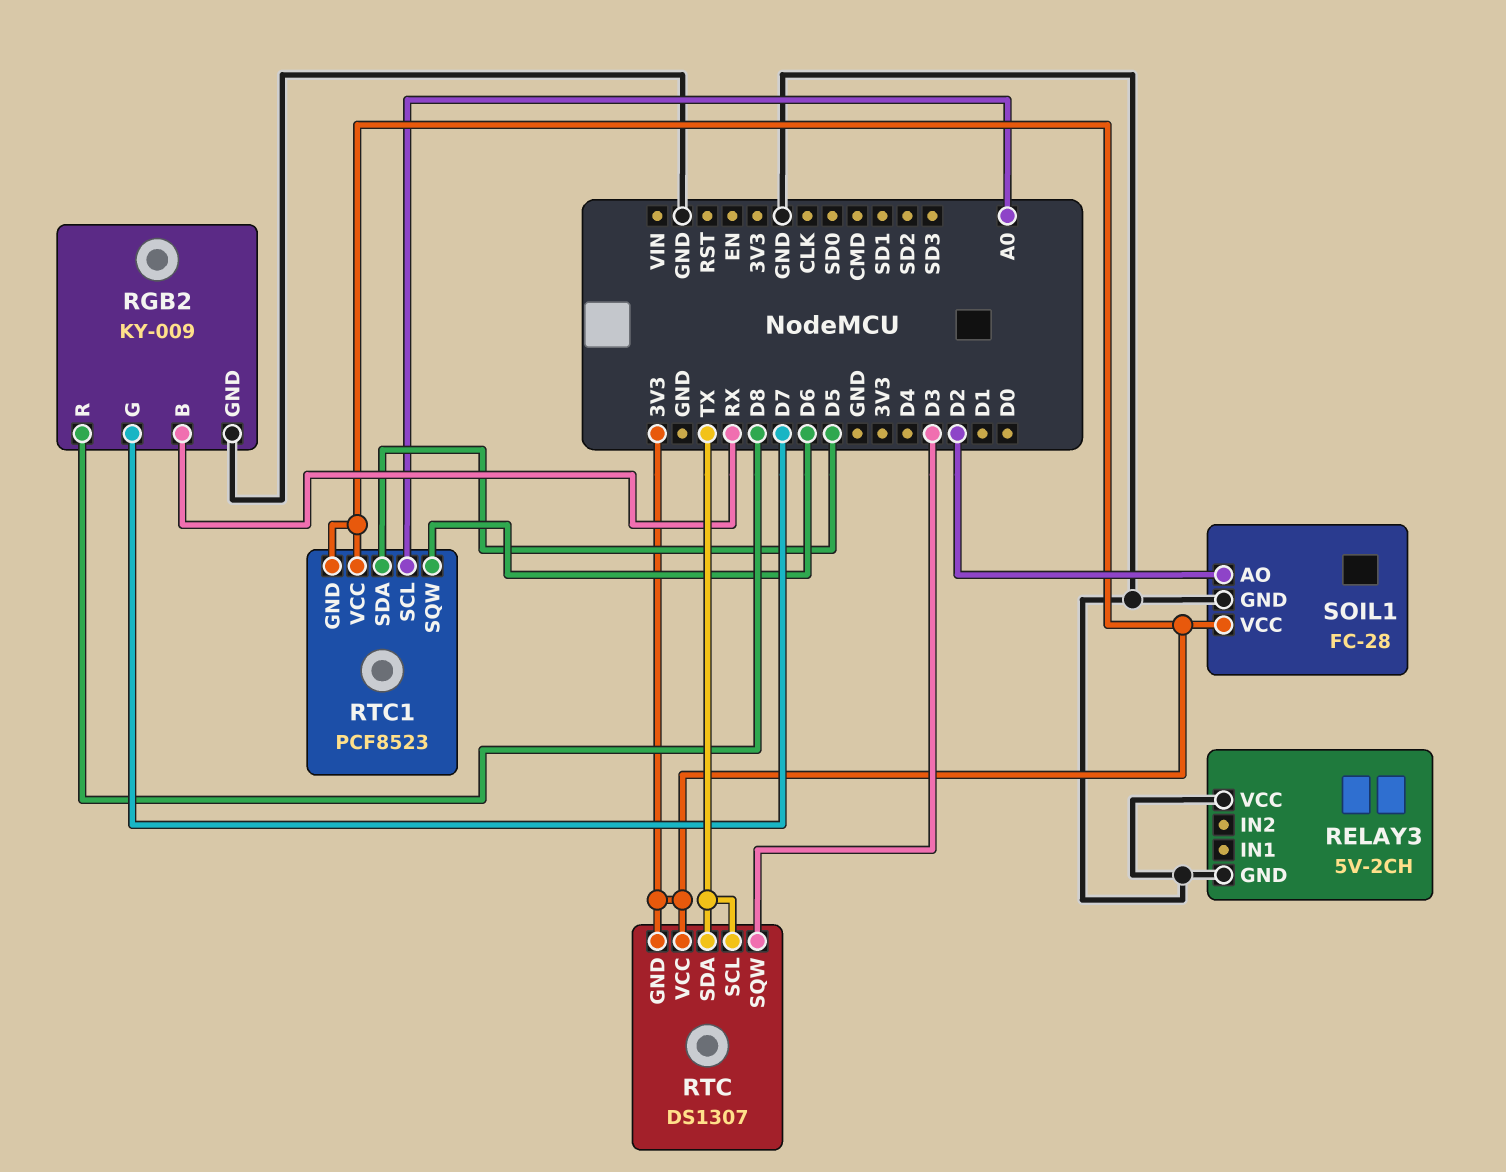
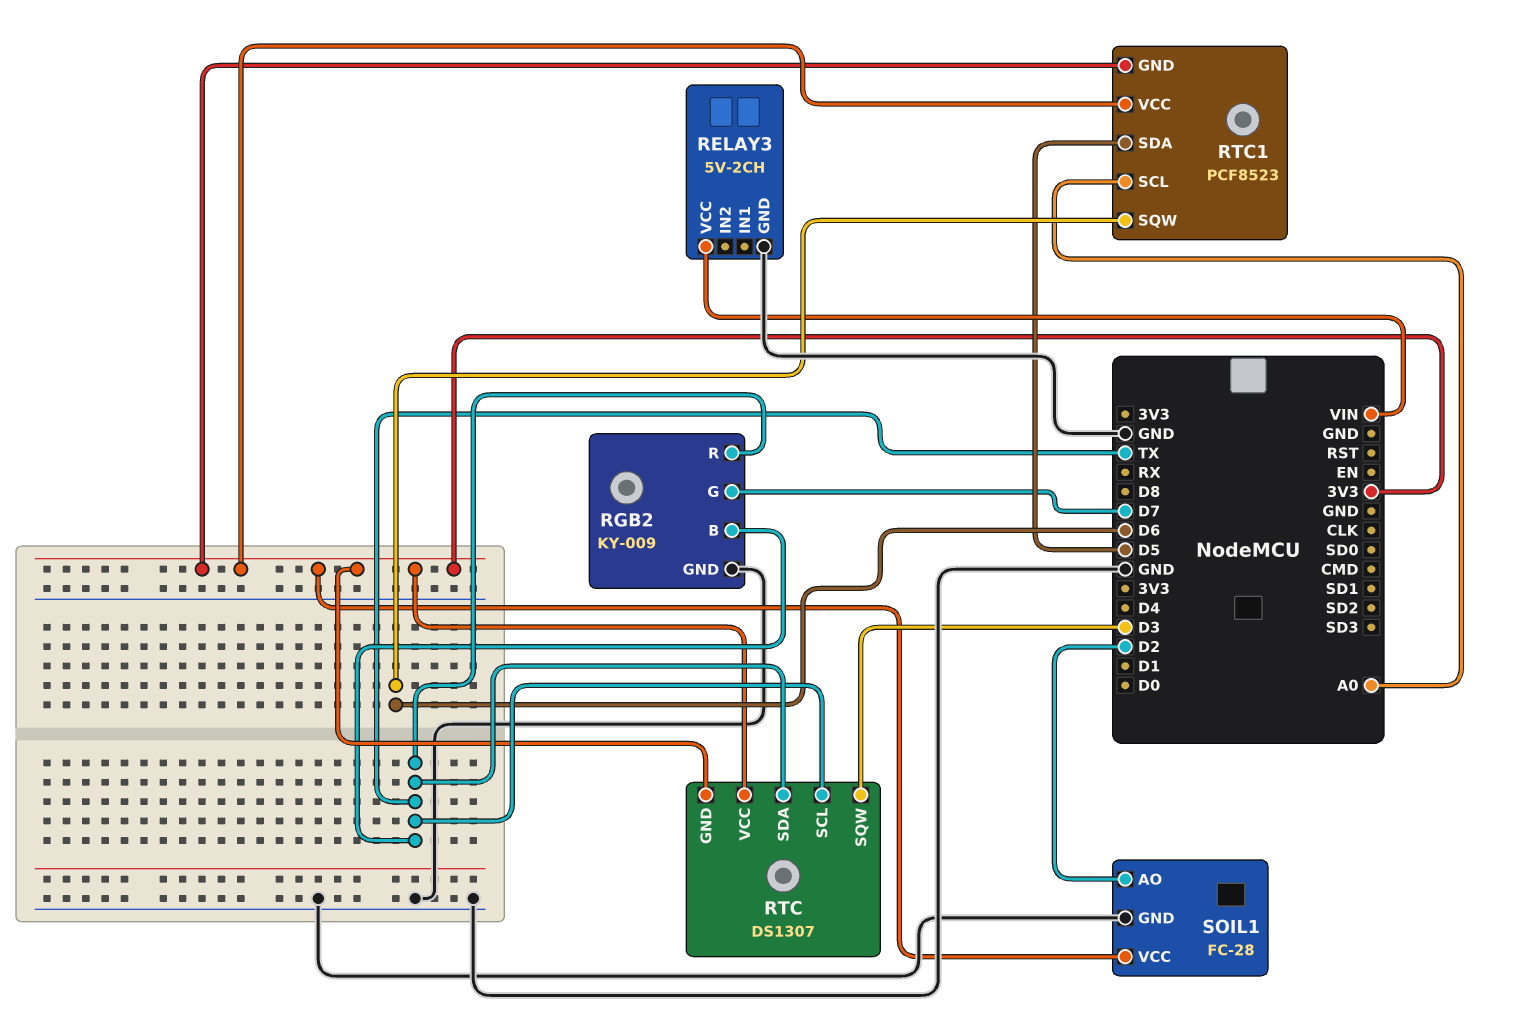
RELAY3 pin VCC: GND -> VIN
RGB2 pin B: RX -> TX
RGB2 pin R: D8 -> TX

